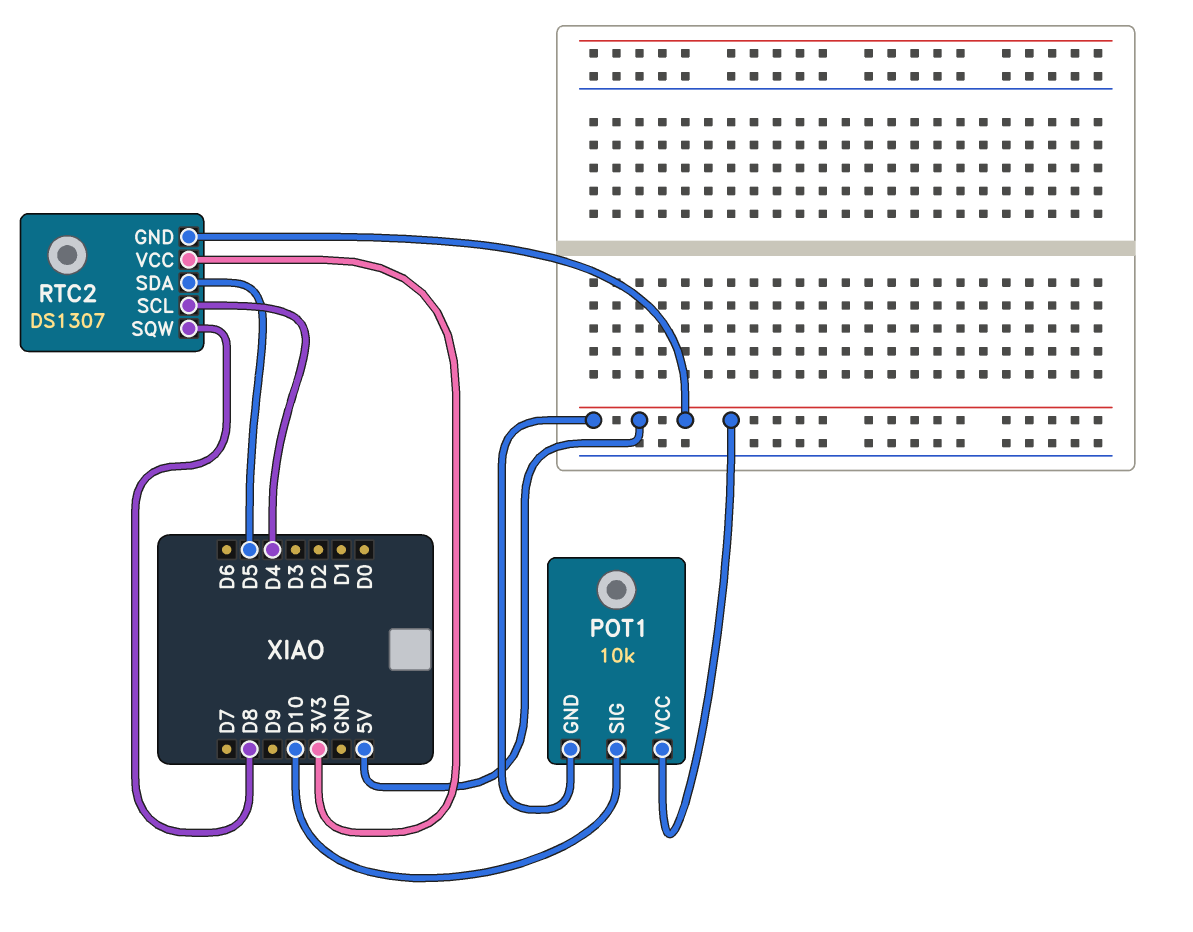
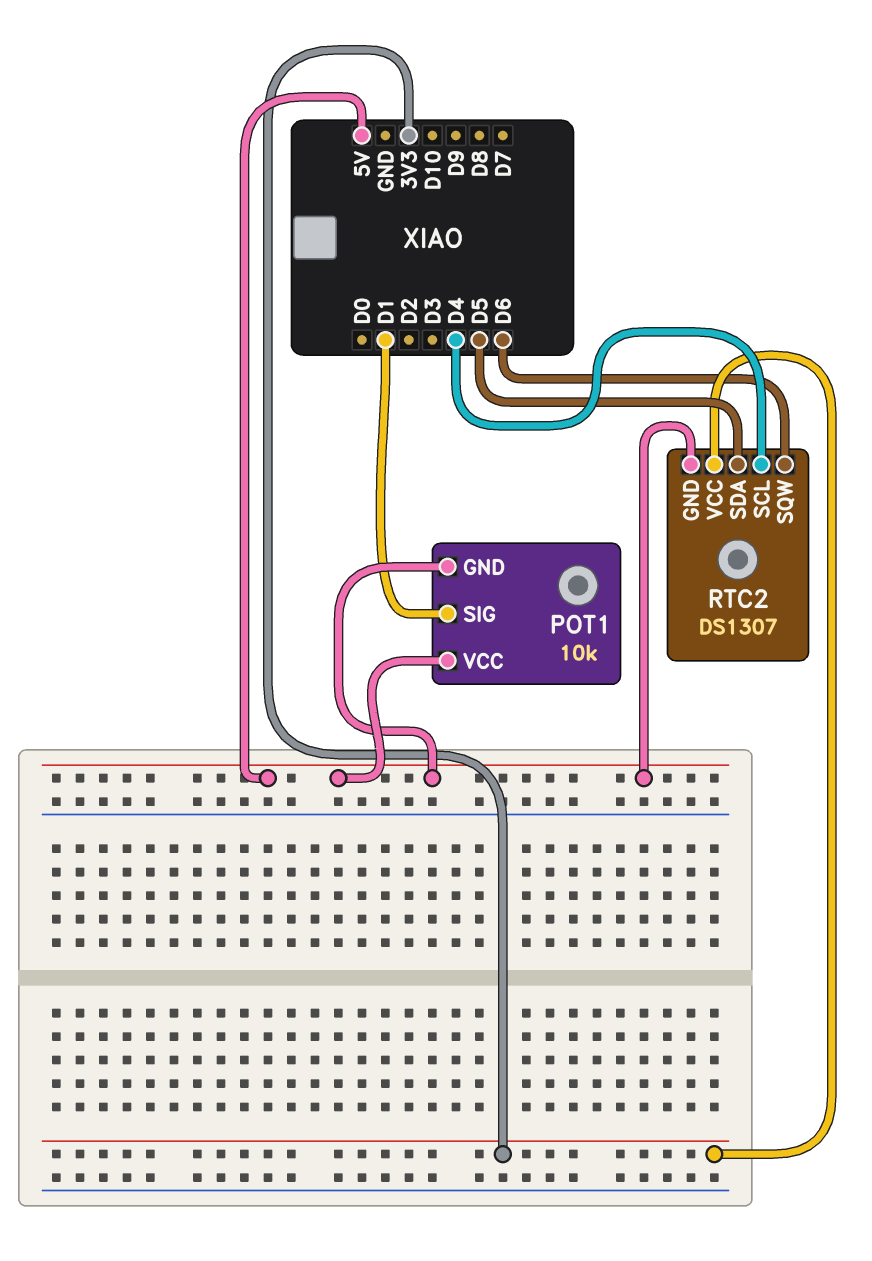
POT1 pin SIG: D10 -> D1
RTC2 pin SQW: D8 -> D6

